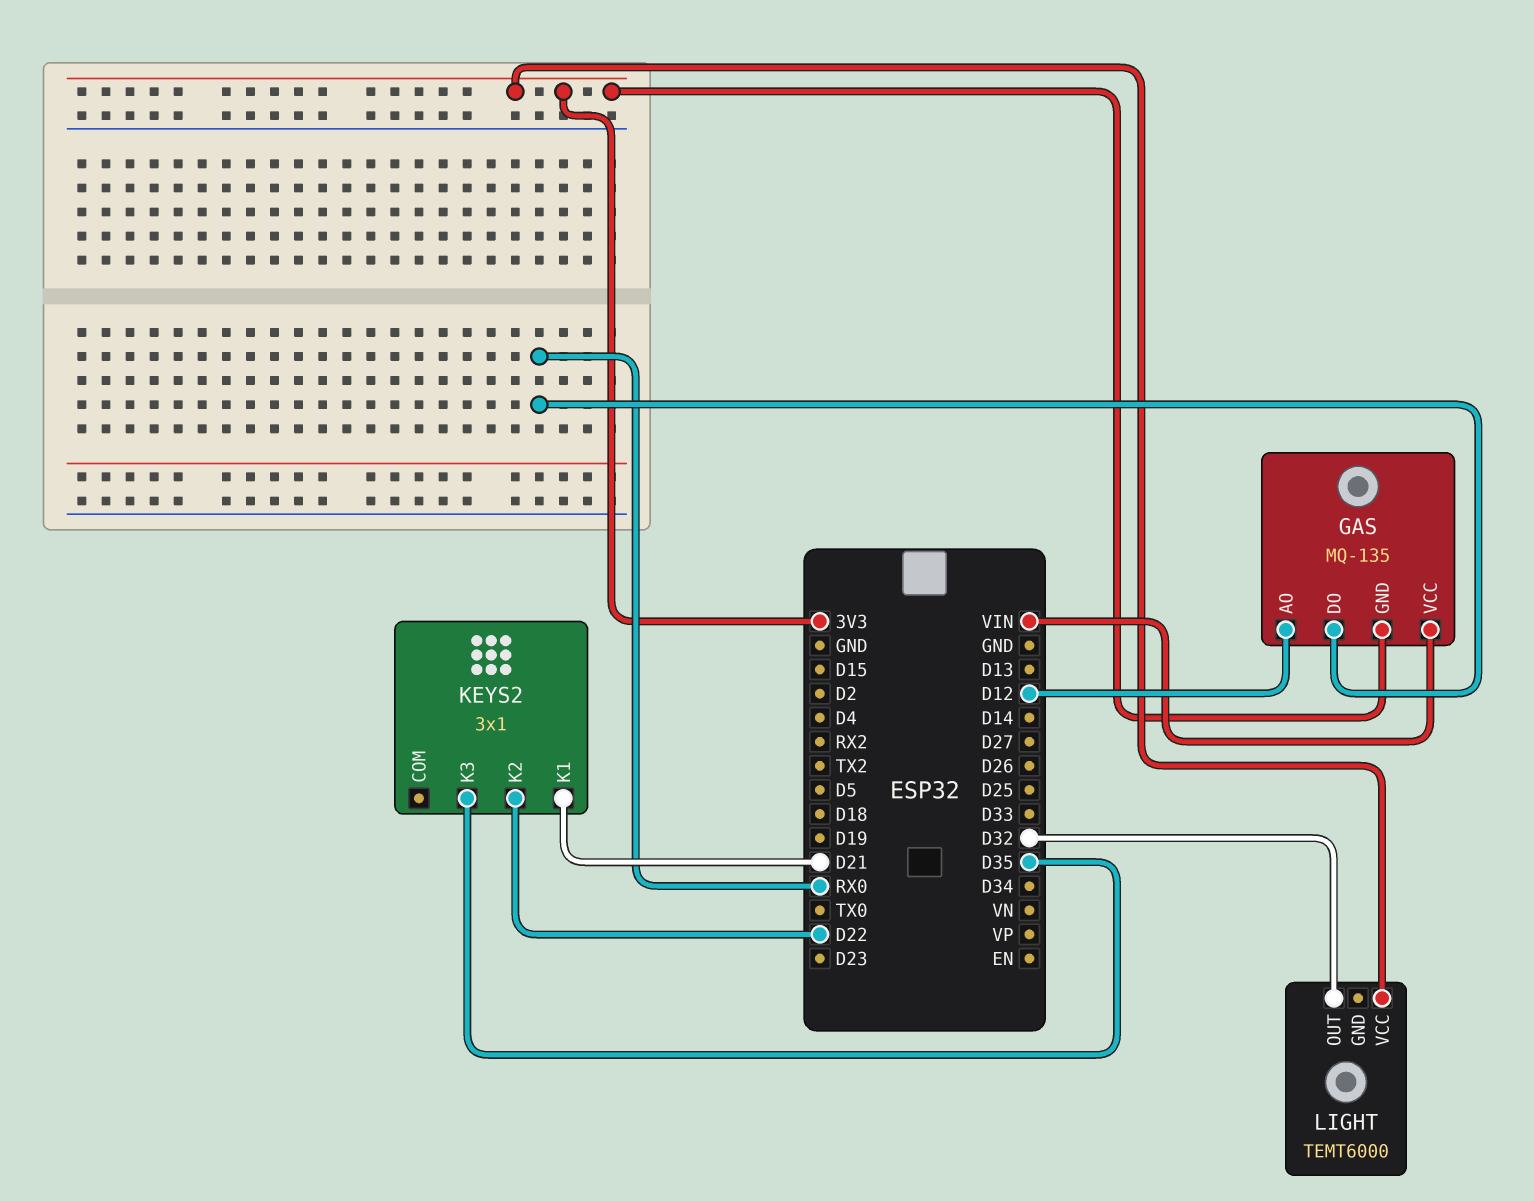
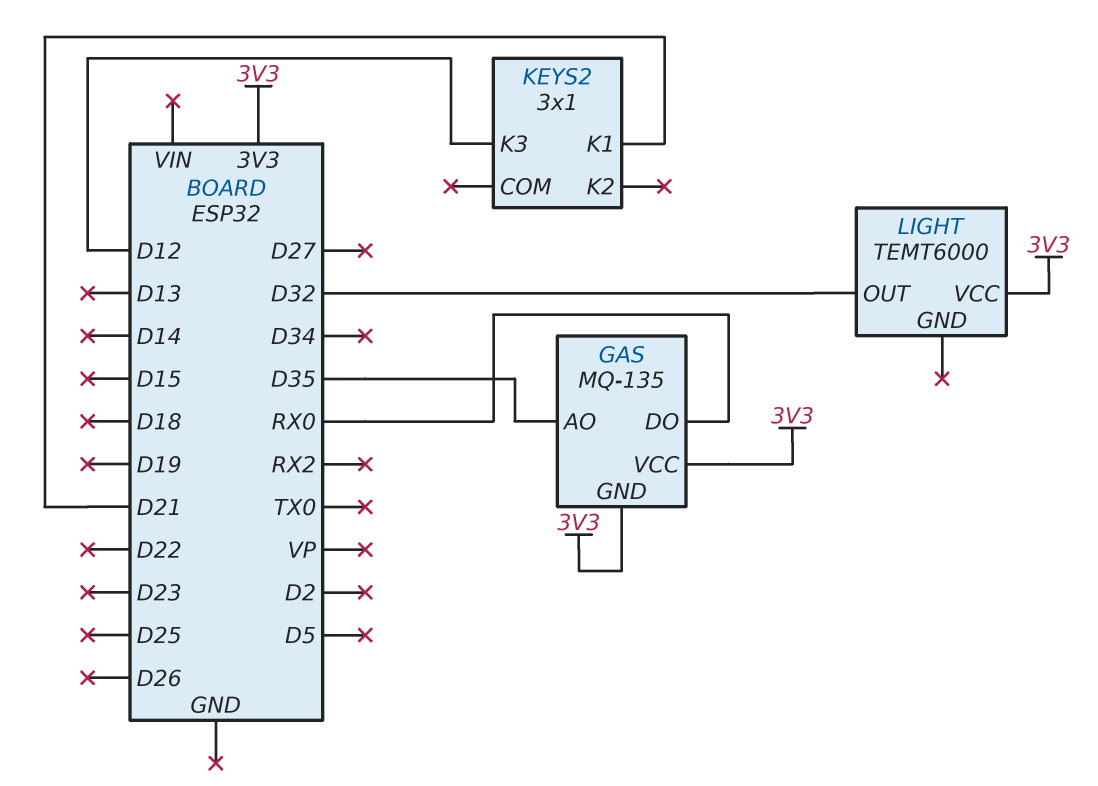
GAS pin AO: D12 -> D35
GAS pin VCC: VIN -> 3V3
KEYS2 pin K2: D22 -> none
KEYS2 pin K3: D35 -> D12

